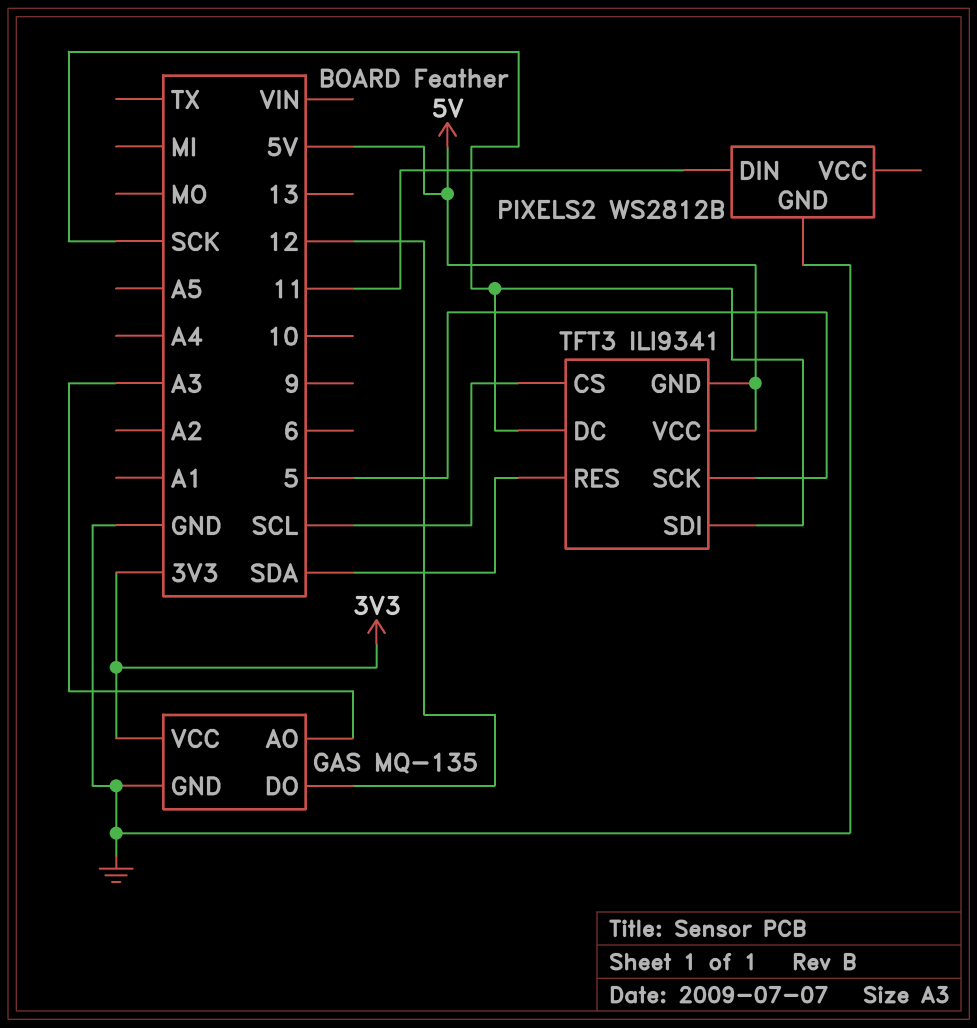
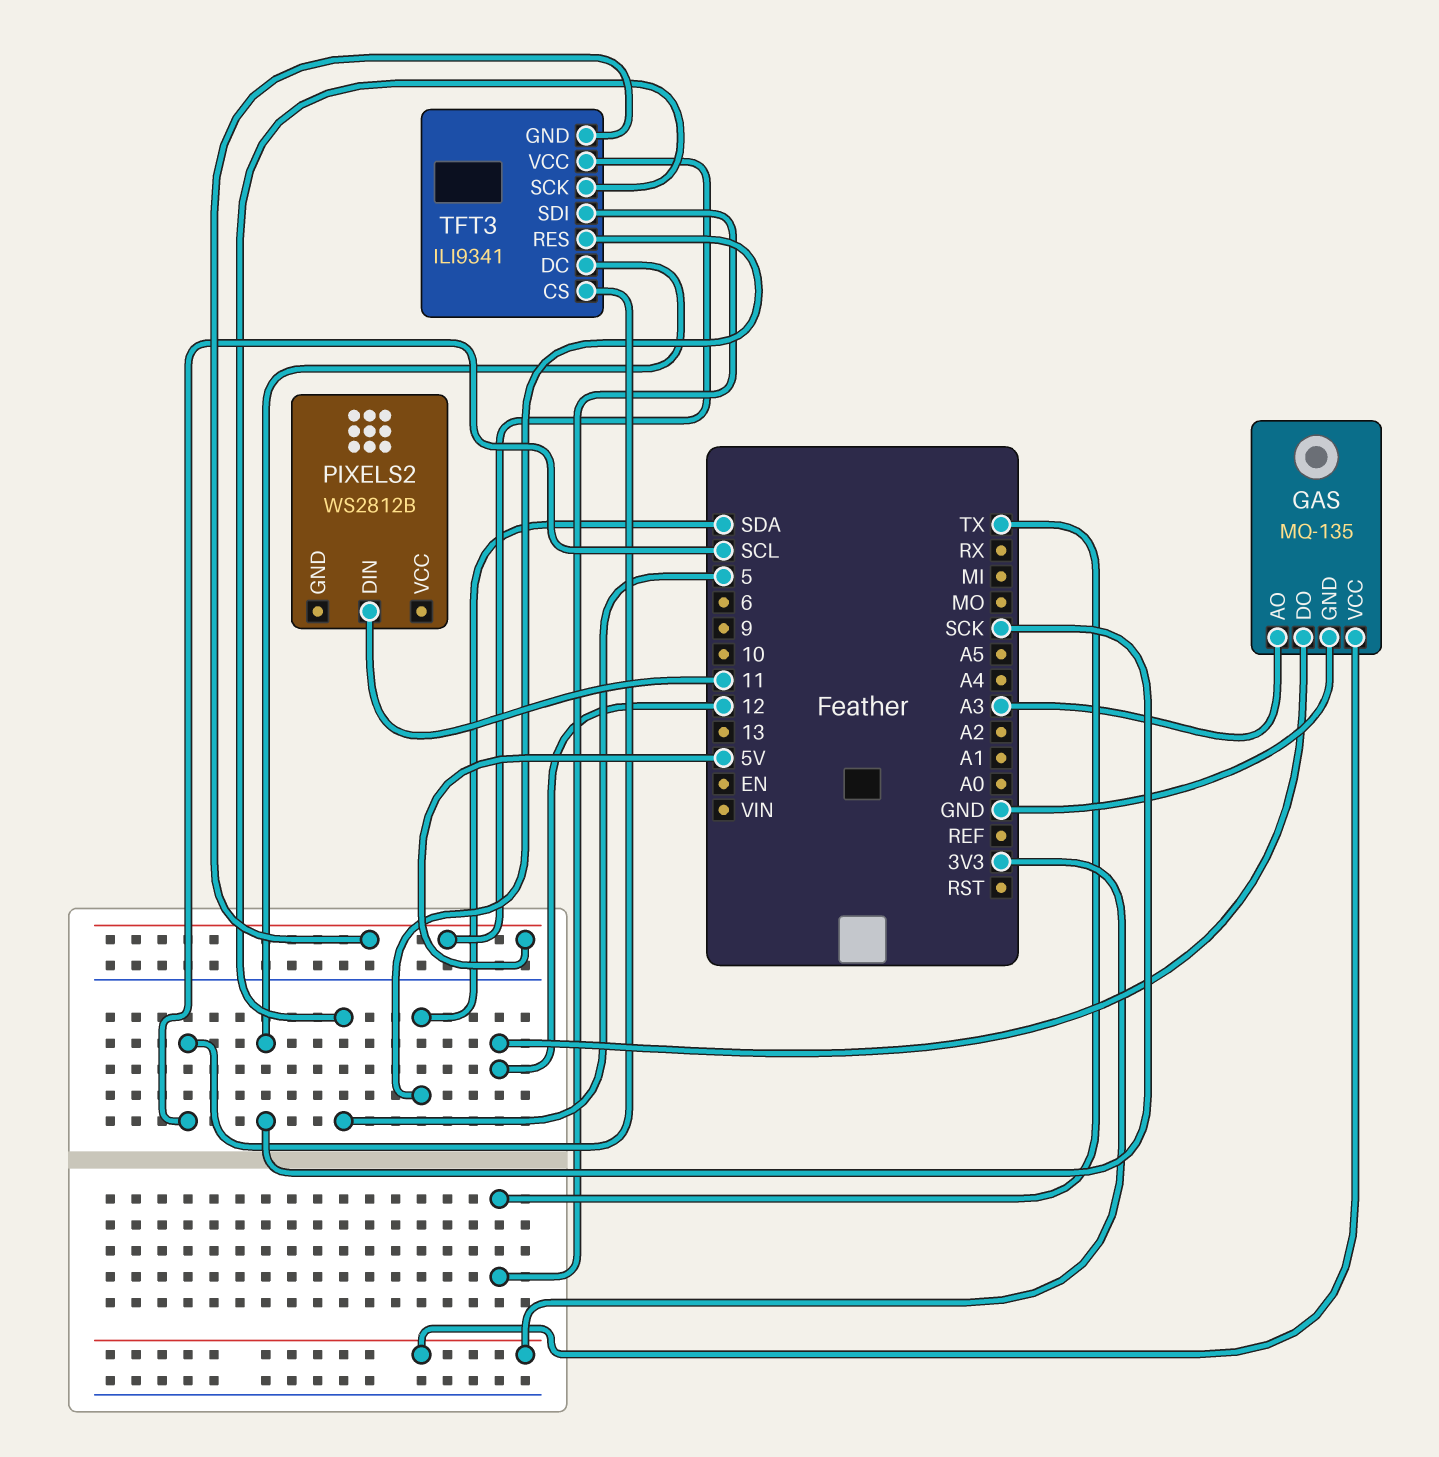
PIXELS2 pin GND: GND -> none
TFT3 pin SDI: SCK -> TX

